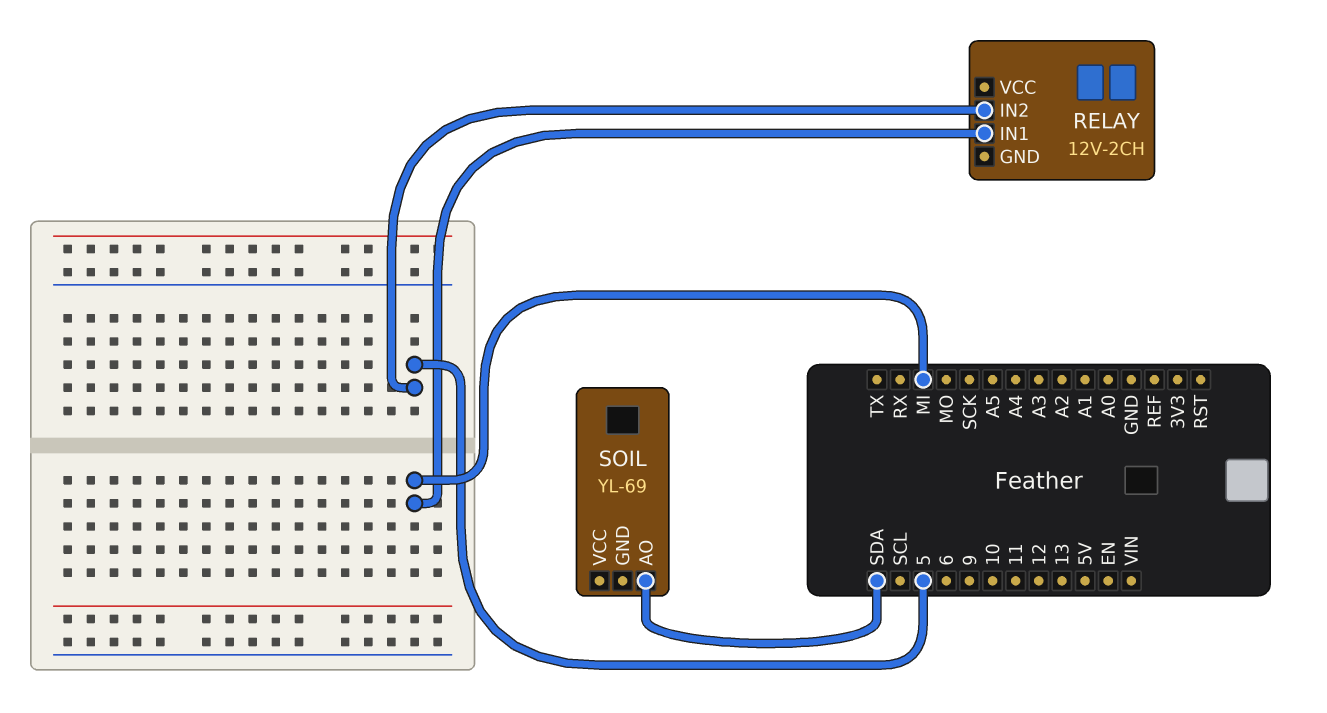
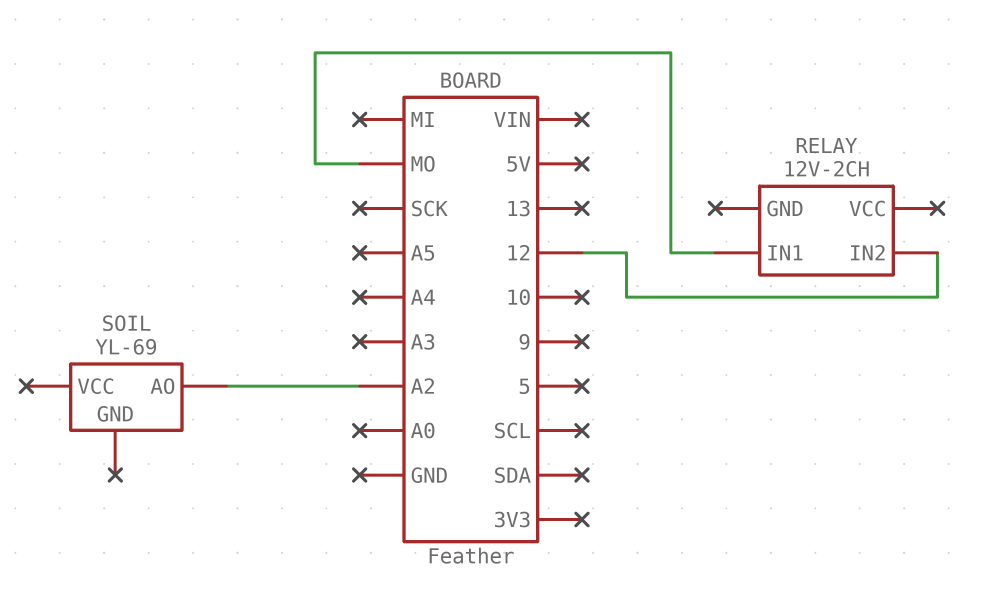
RELAY pin IN1: MI -> MO
RELAY pin IN2: 5 -> 12
SOIL pin AO: SDA -> A2

